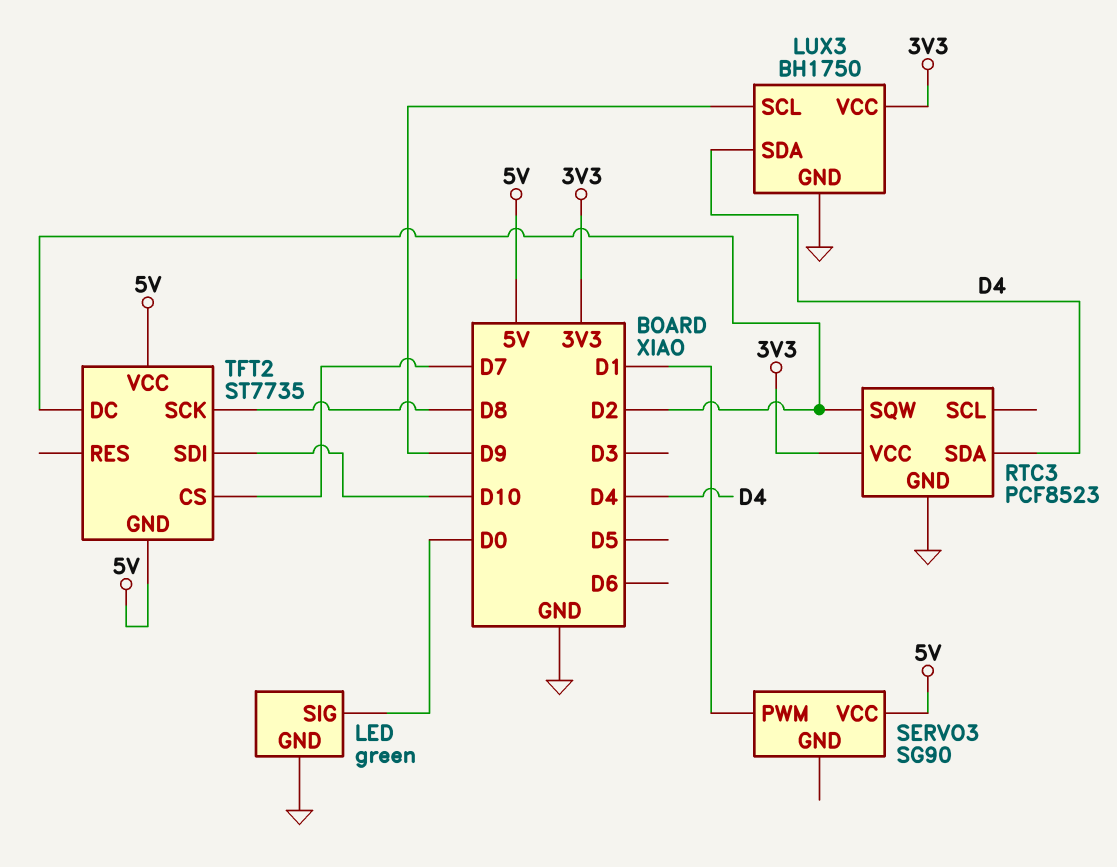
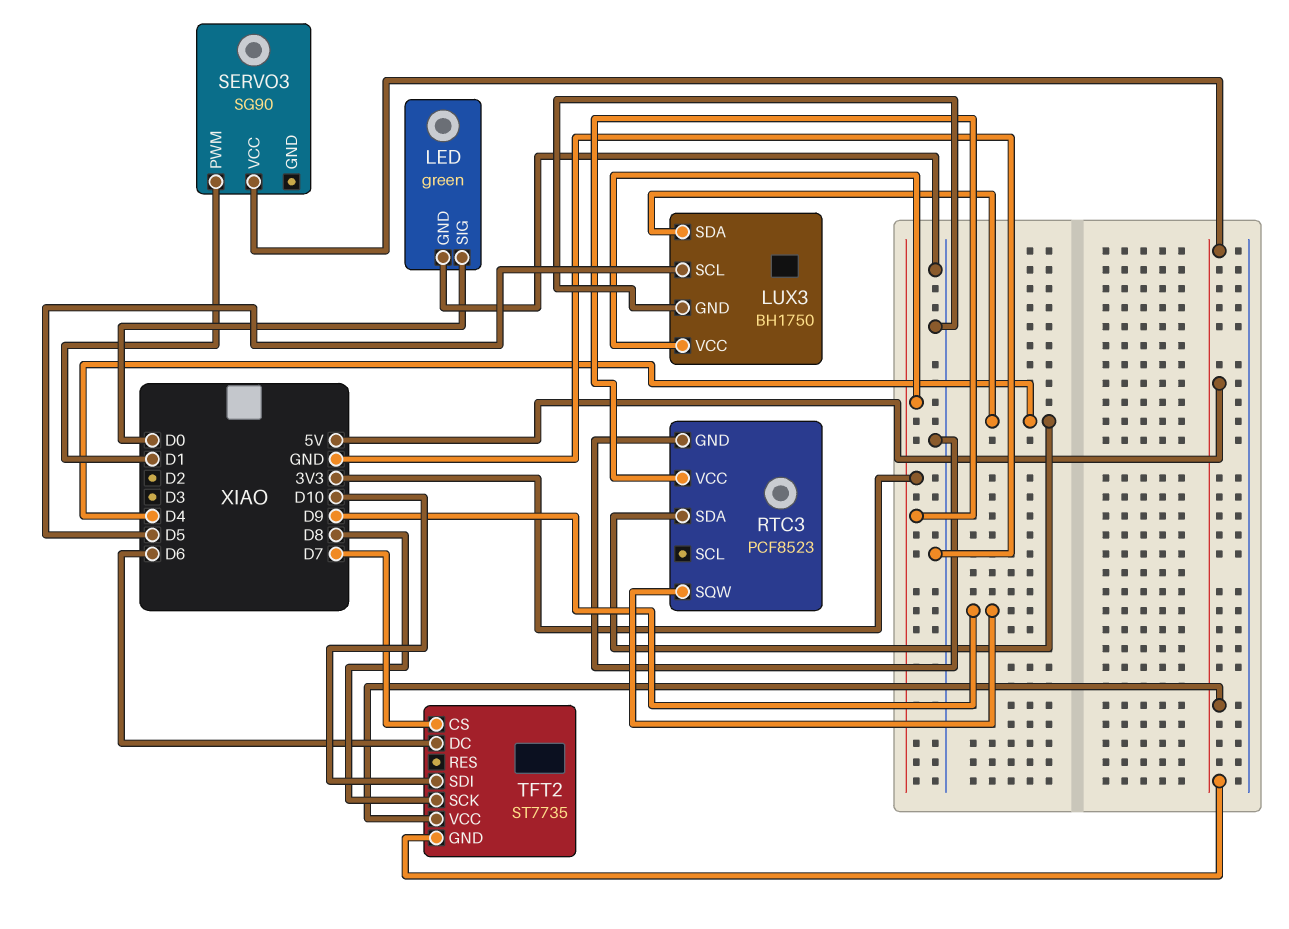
LUX3 pin SCL: D9 -> D5
RTC3 pin SQW: D2 -> D9
TFT2 pin DC: D2 -> D6

